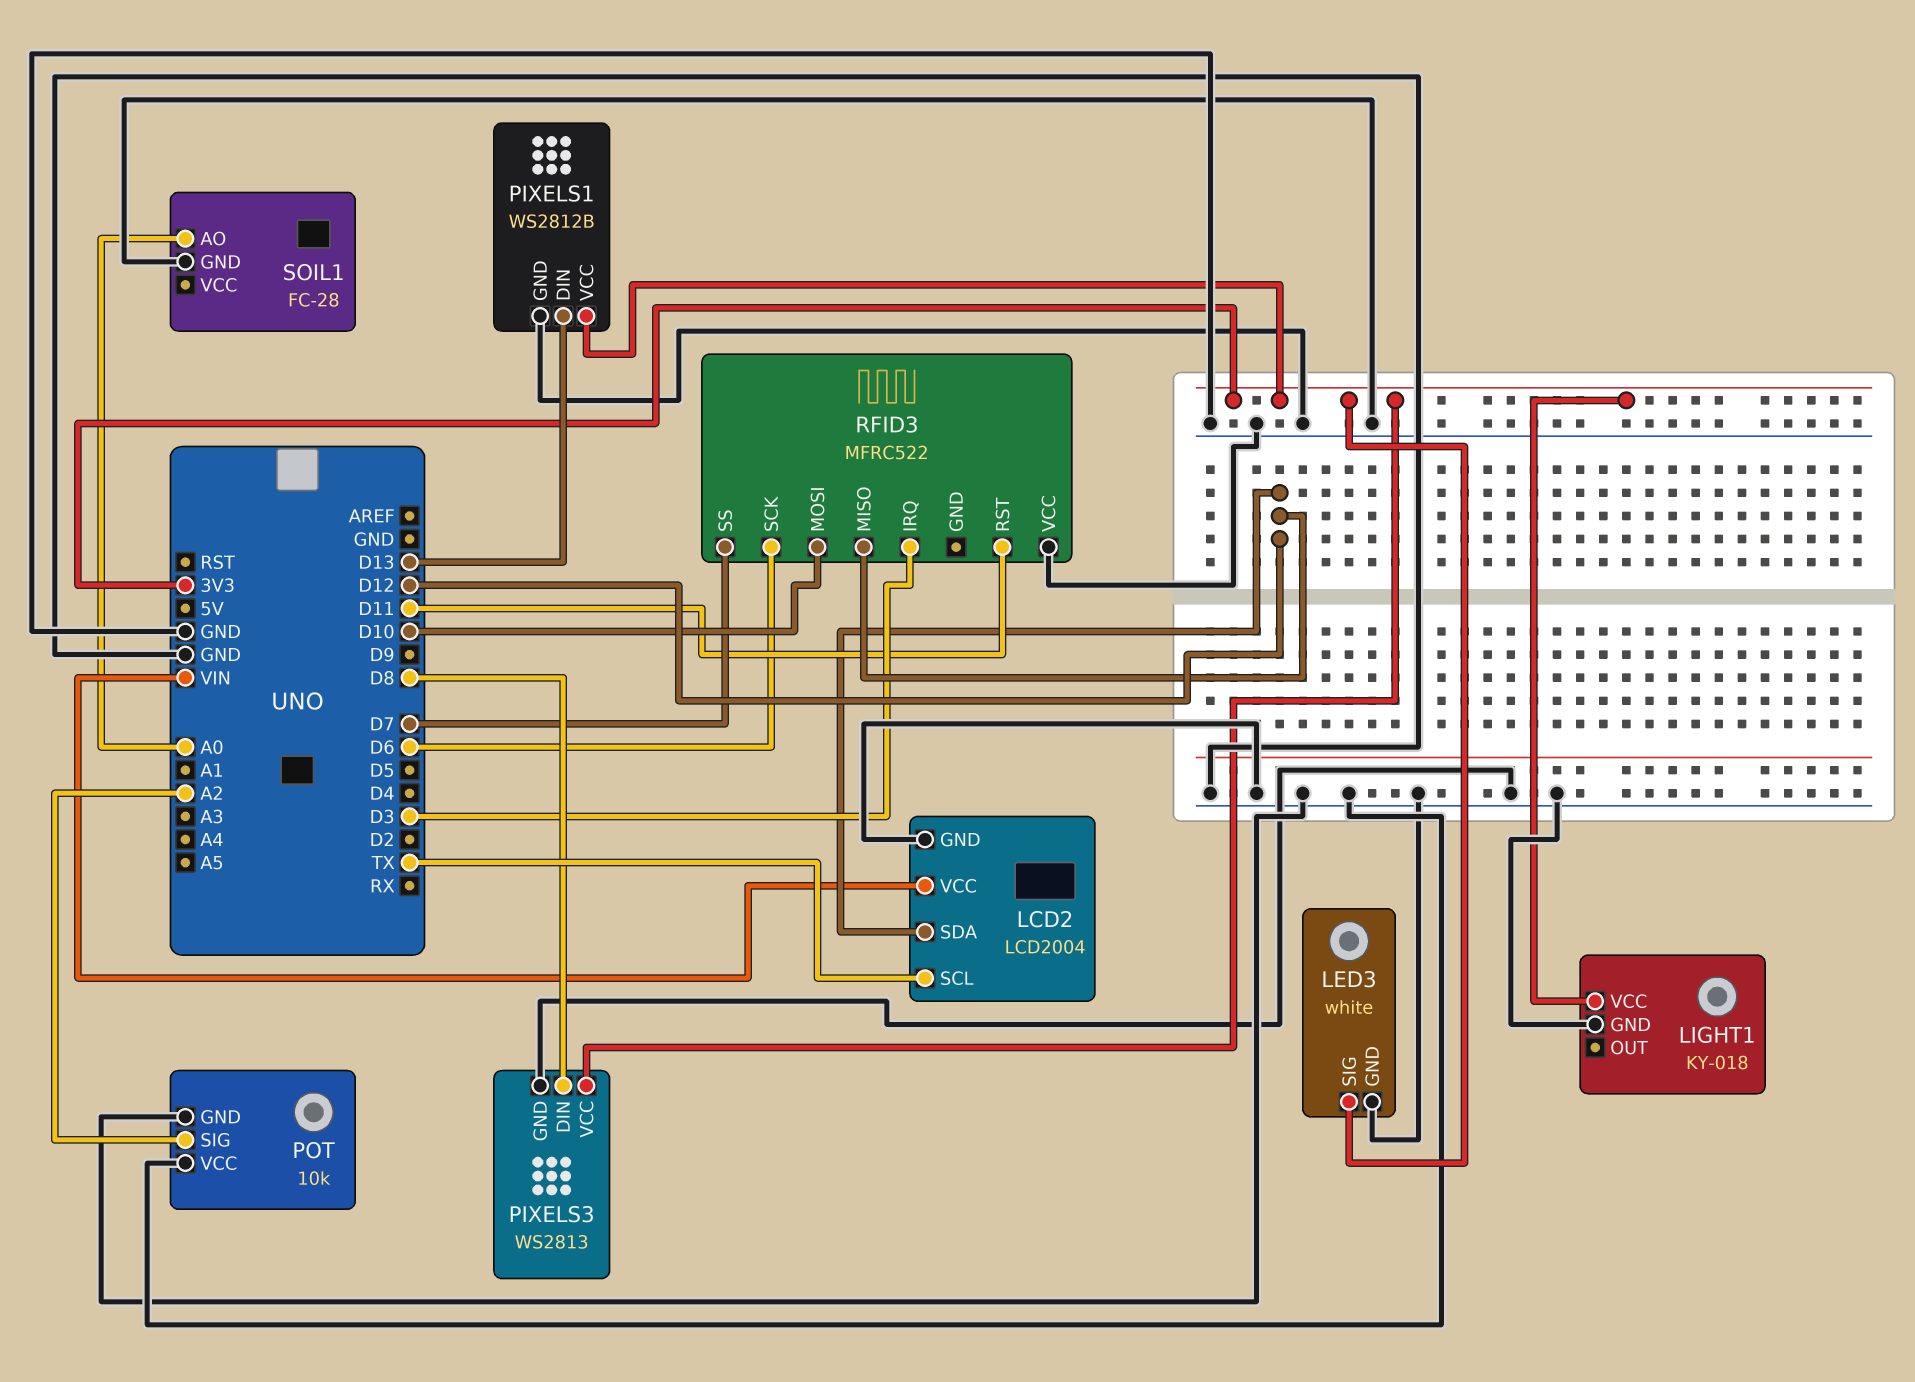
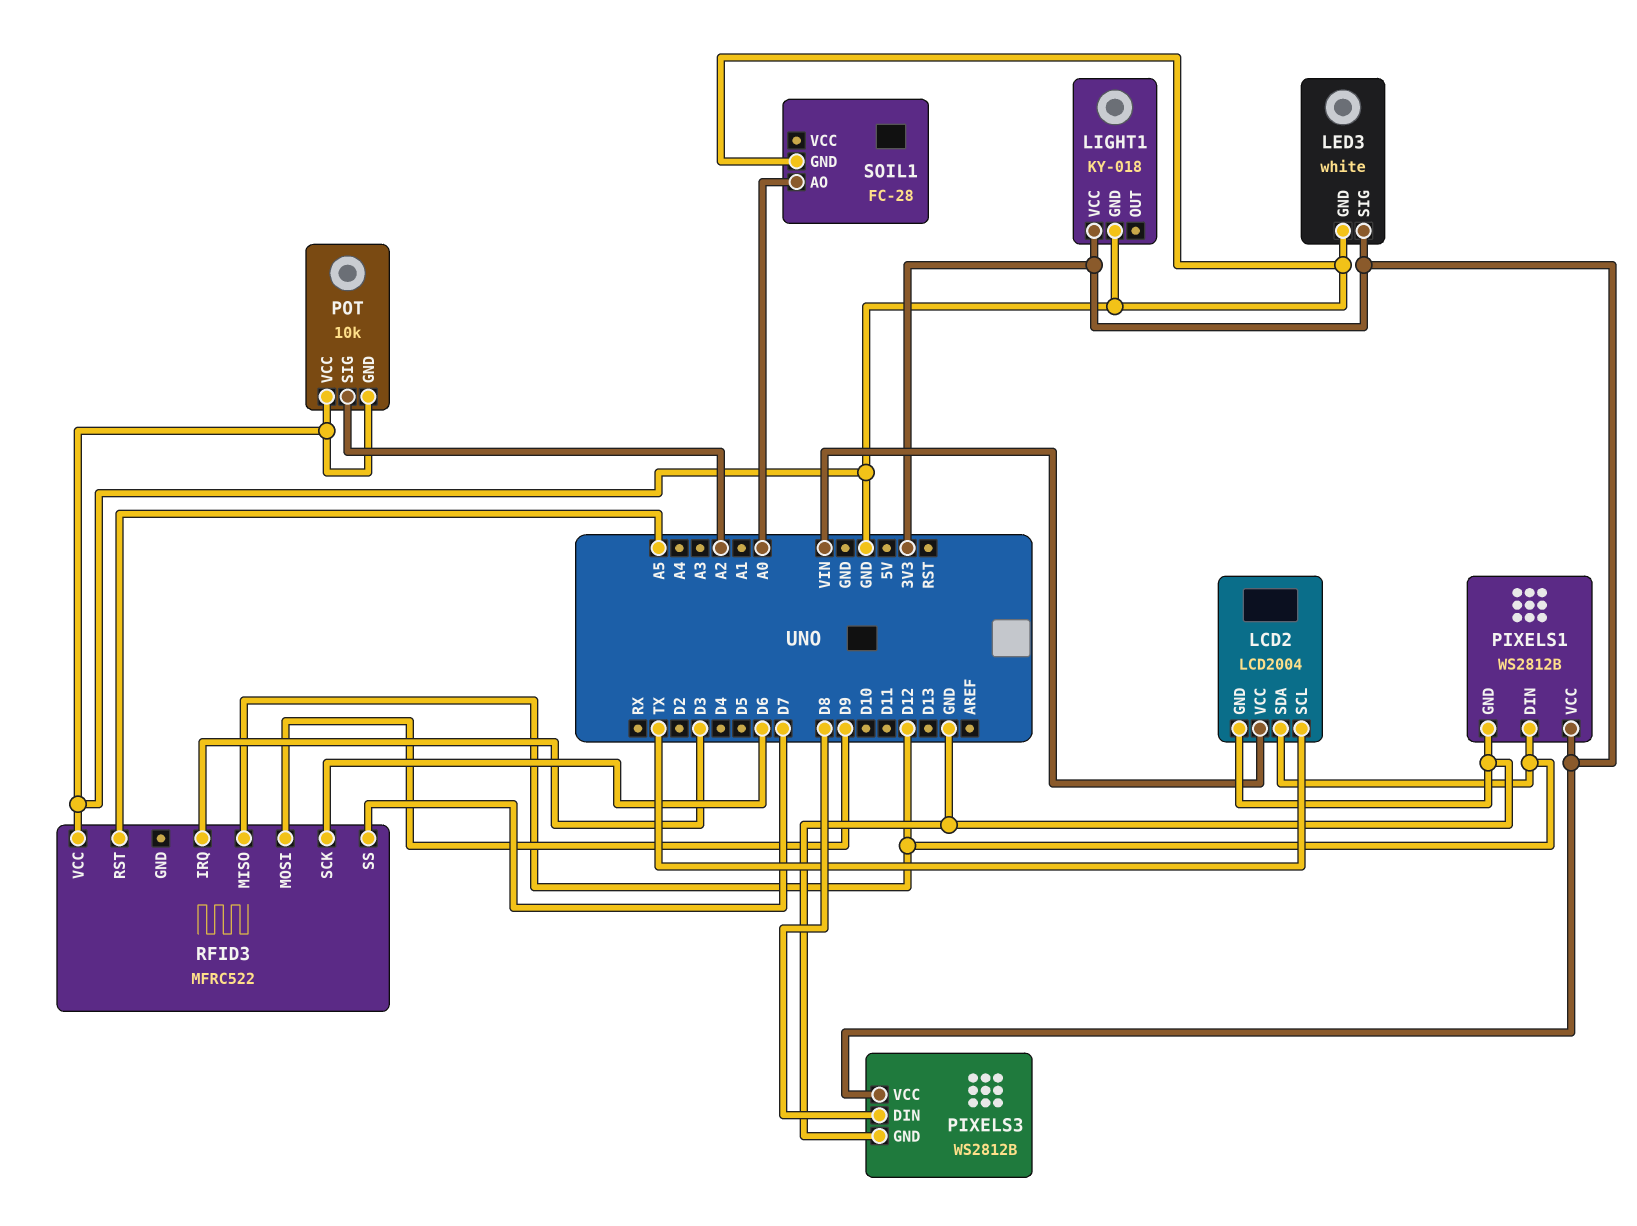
PIXELS1 pin DIN: D13 -> D12
PIXELS3: WS2813 -> WS2812B
RFID3 pin MOSI: D10 -> D9
RFID3 pin RST: D11 -> A5

